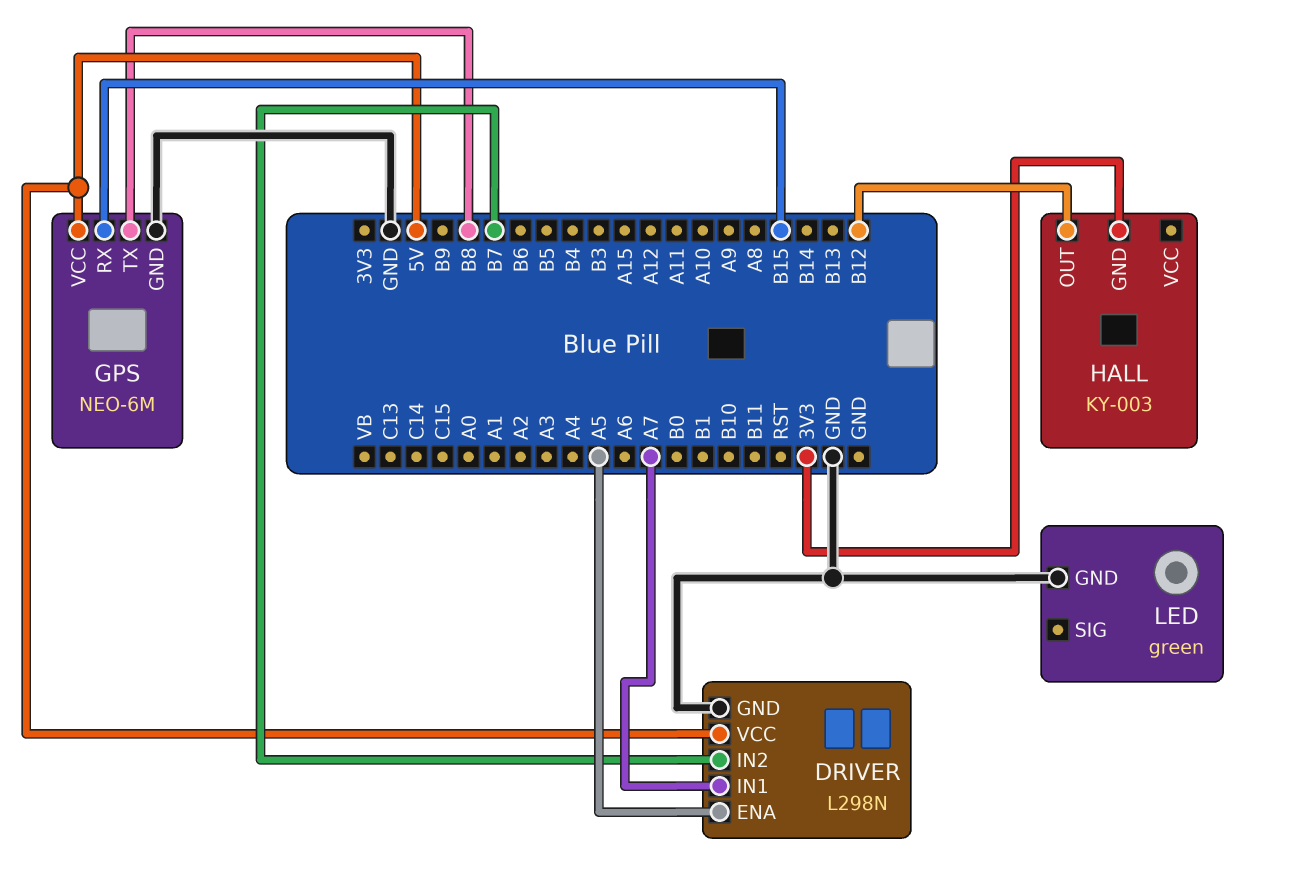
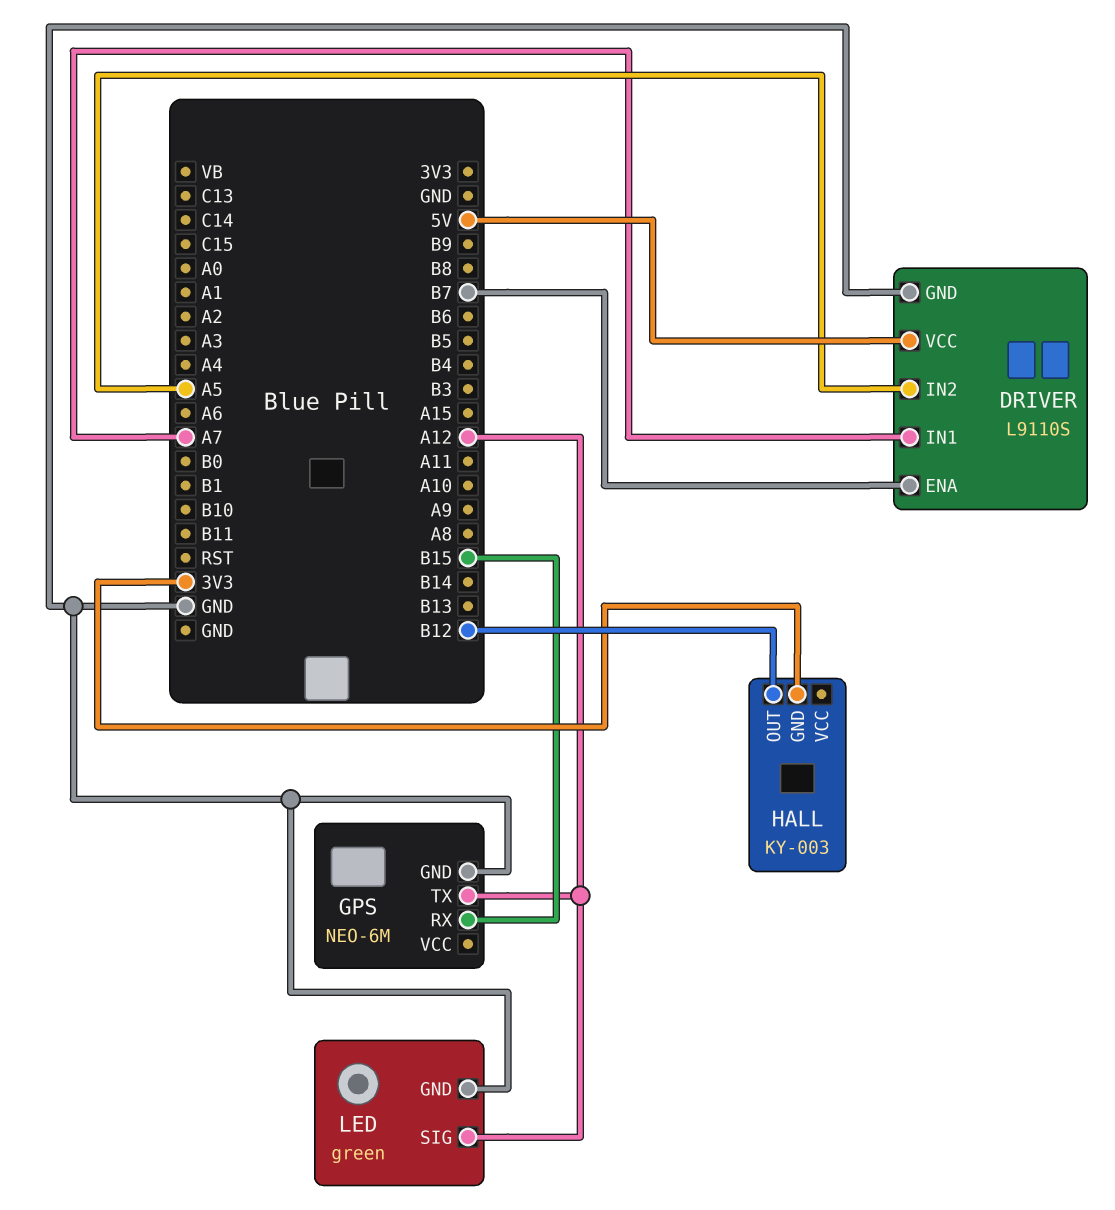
DRIVER: L298N -> L9110S
DRIVER pin ENA: A5 -> B7
DRIVER pin IN2: B7 -> A5
GPS pin TX: B8 -> A12
GPS pin VCC: 5V -> none
LED pin SIG: none -> A12

